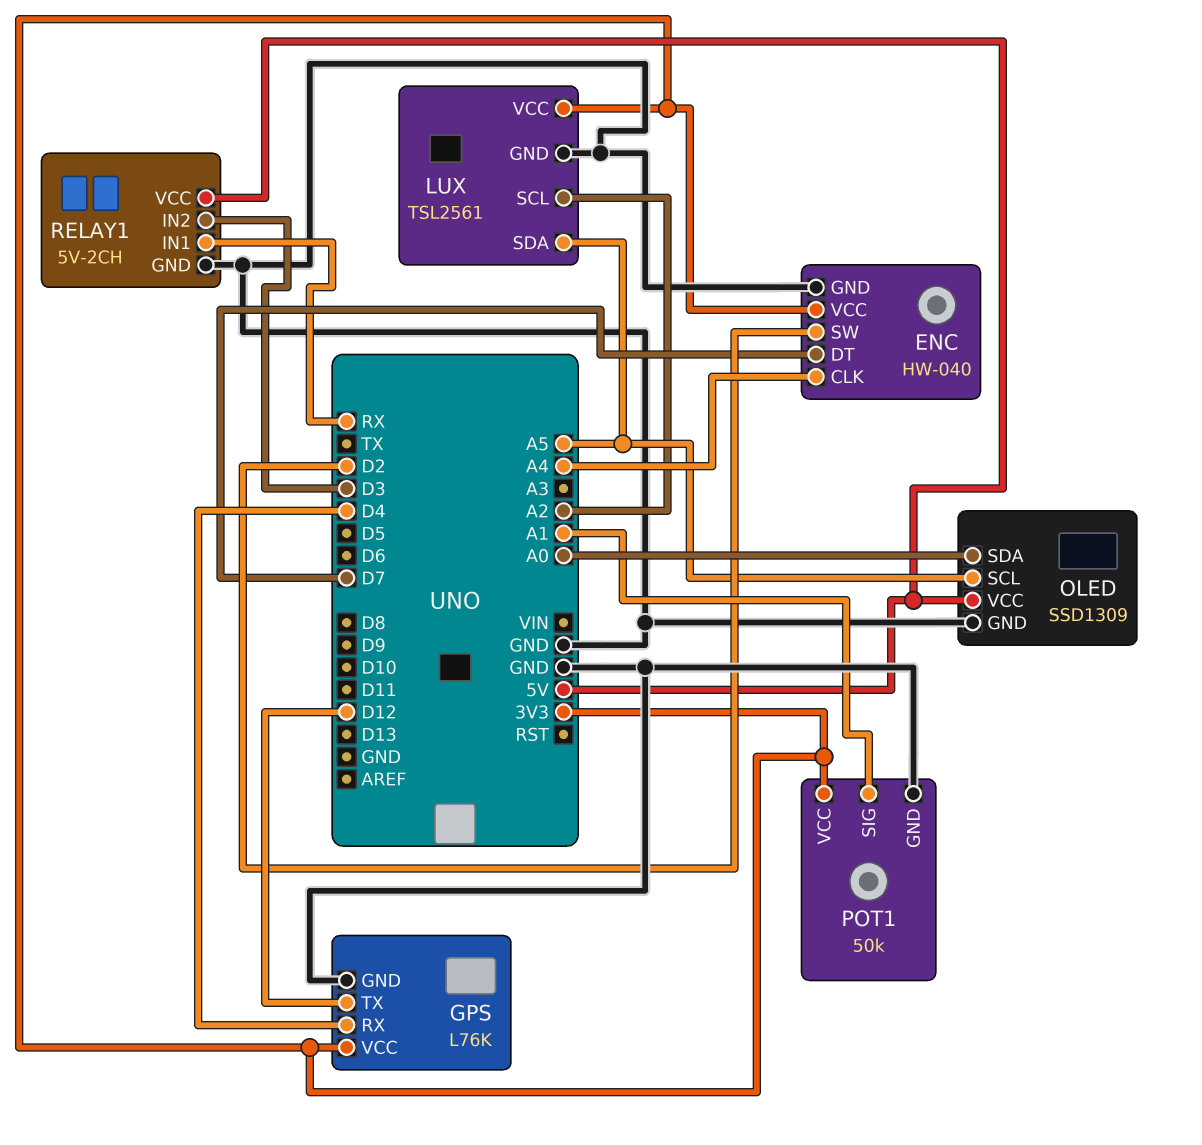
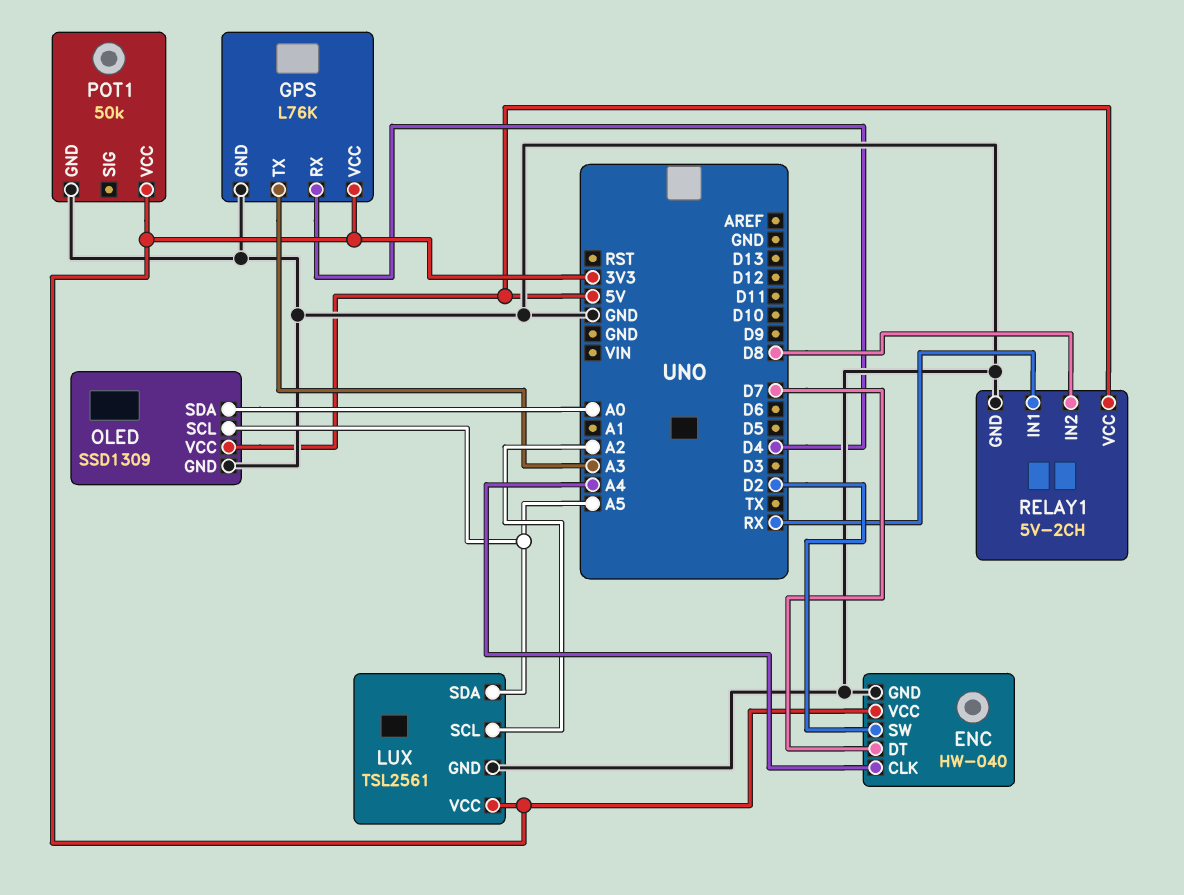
GPS pin TX: D12 -> A3
POT1 pin SIG: A1 -> none
RELAY1 pin IN2: D3 -> D8

